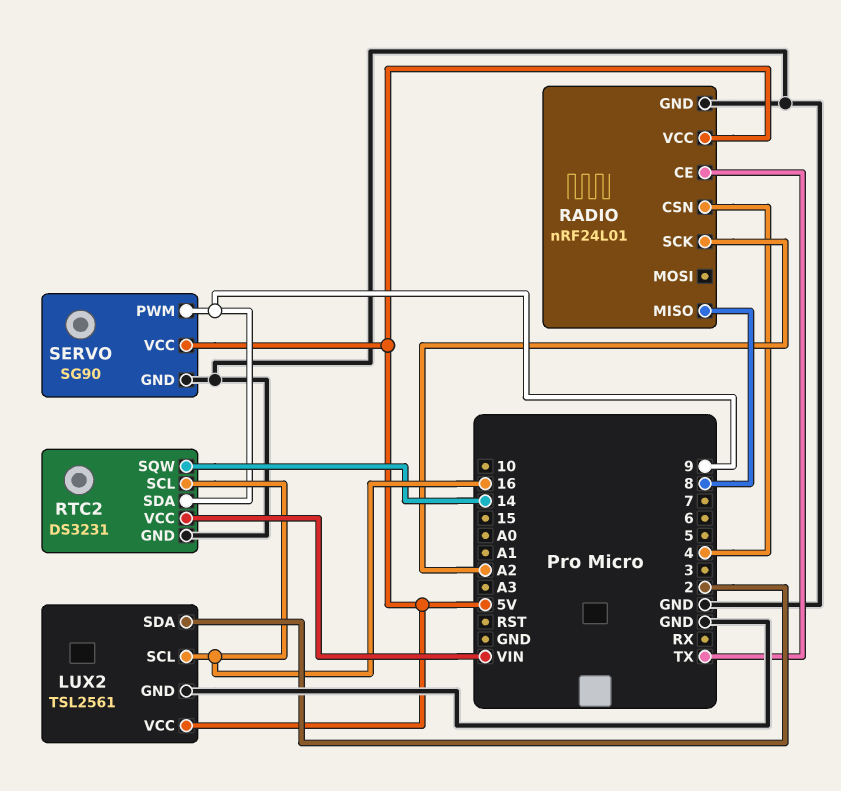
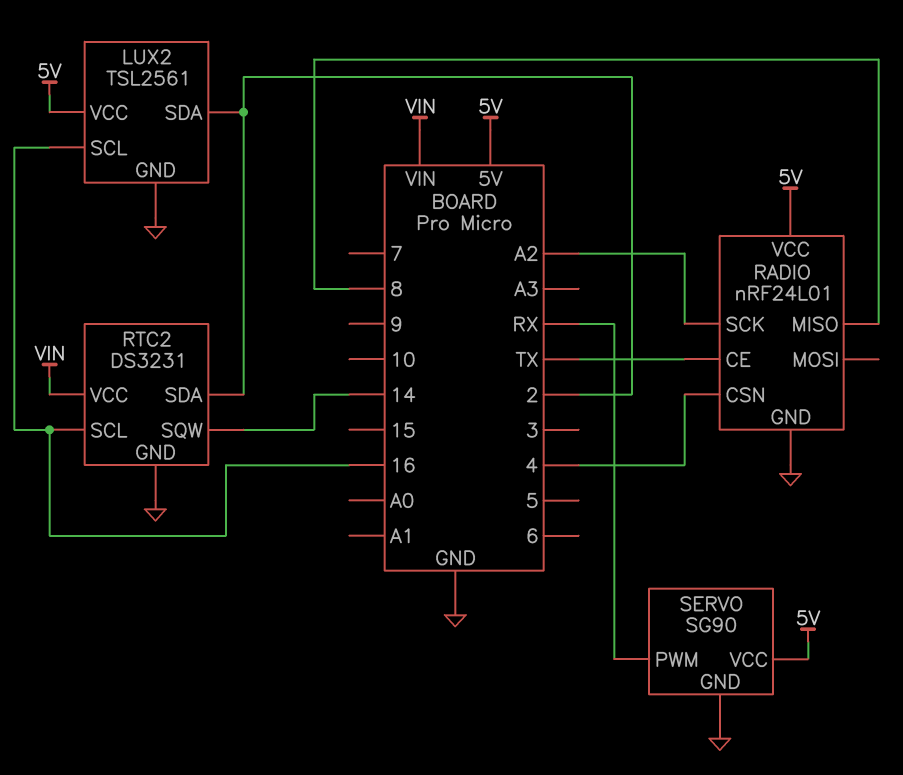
RTC2 pin SDA: 9 -> 2
SERVO pin PWM: 9 -> RX

